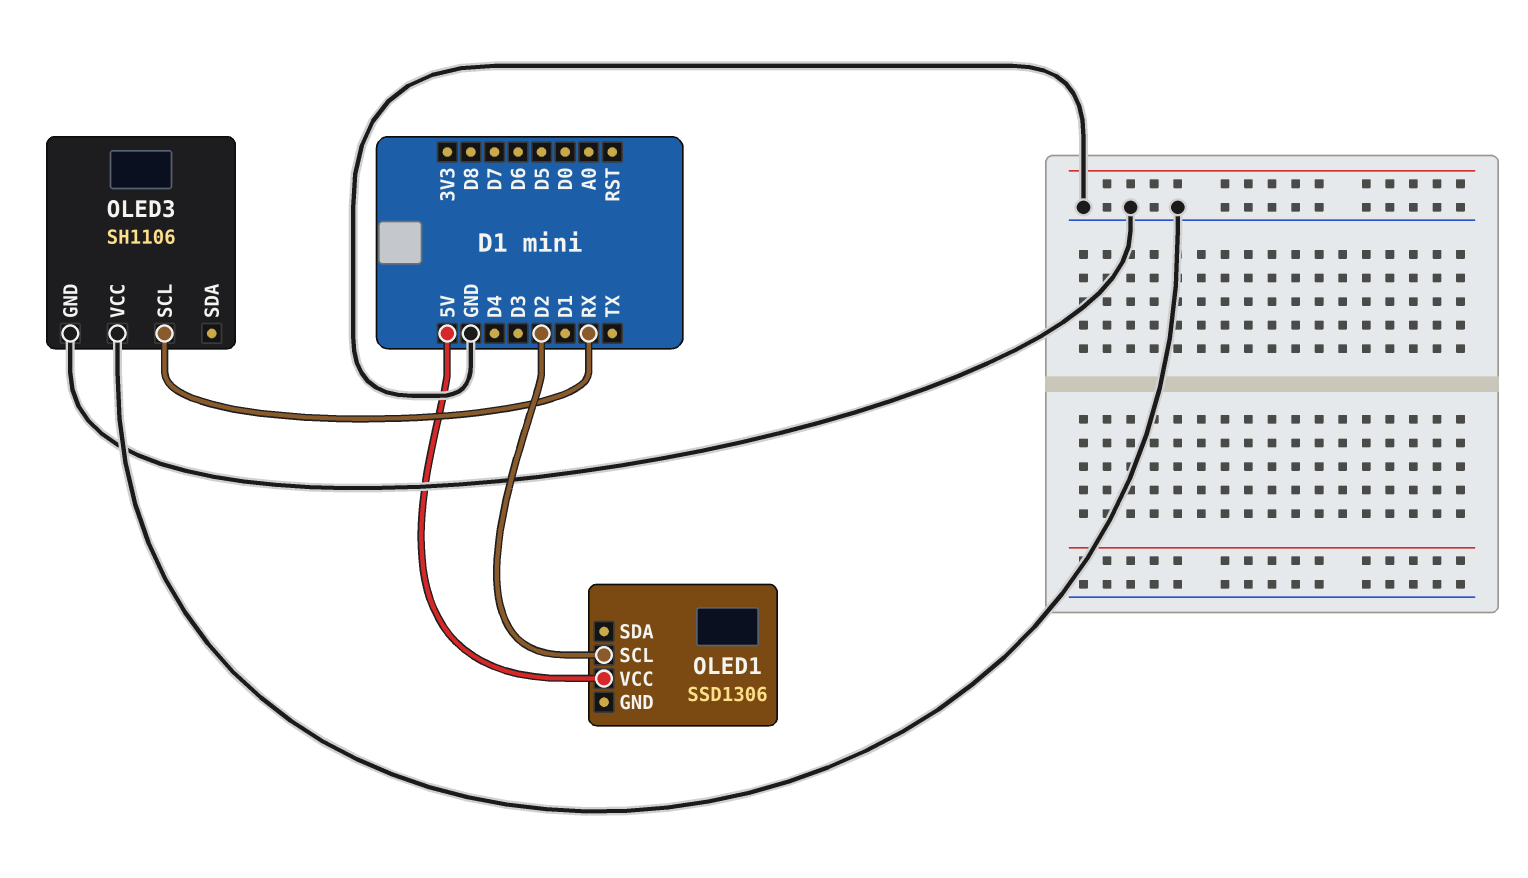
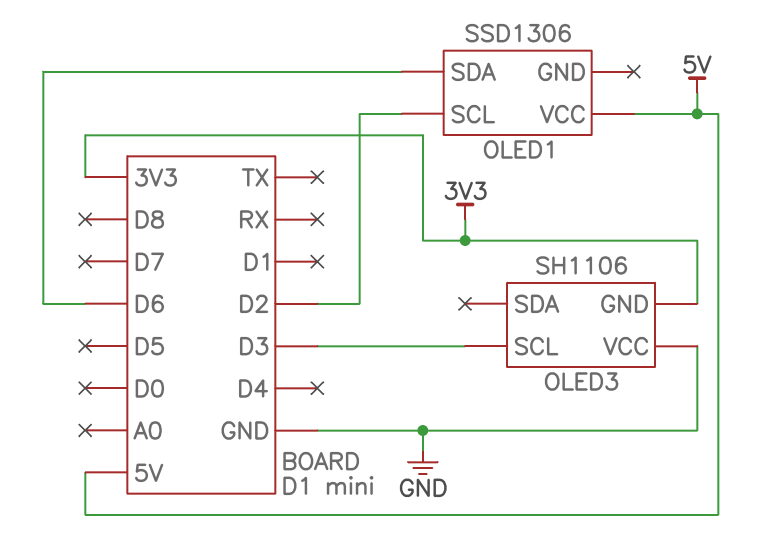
OLED1 pin SDA: none -> D6
OLED3 pin GND: GND -> 3V3
OLED3 pin SCL: RX -> D3

